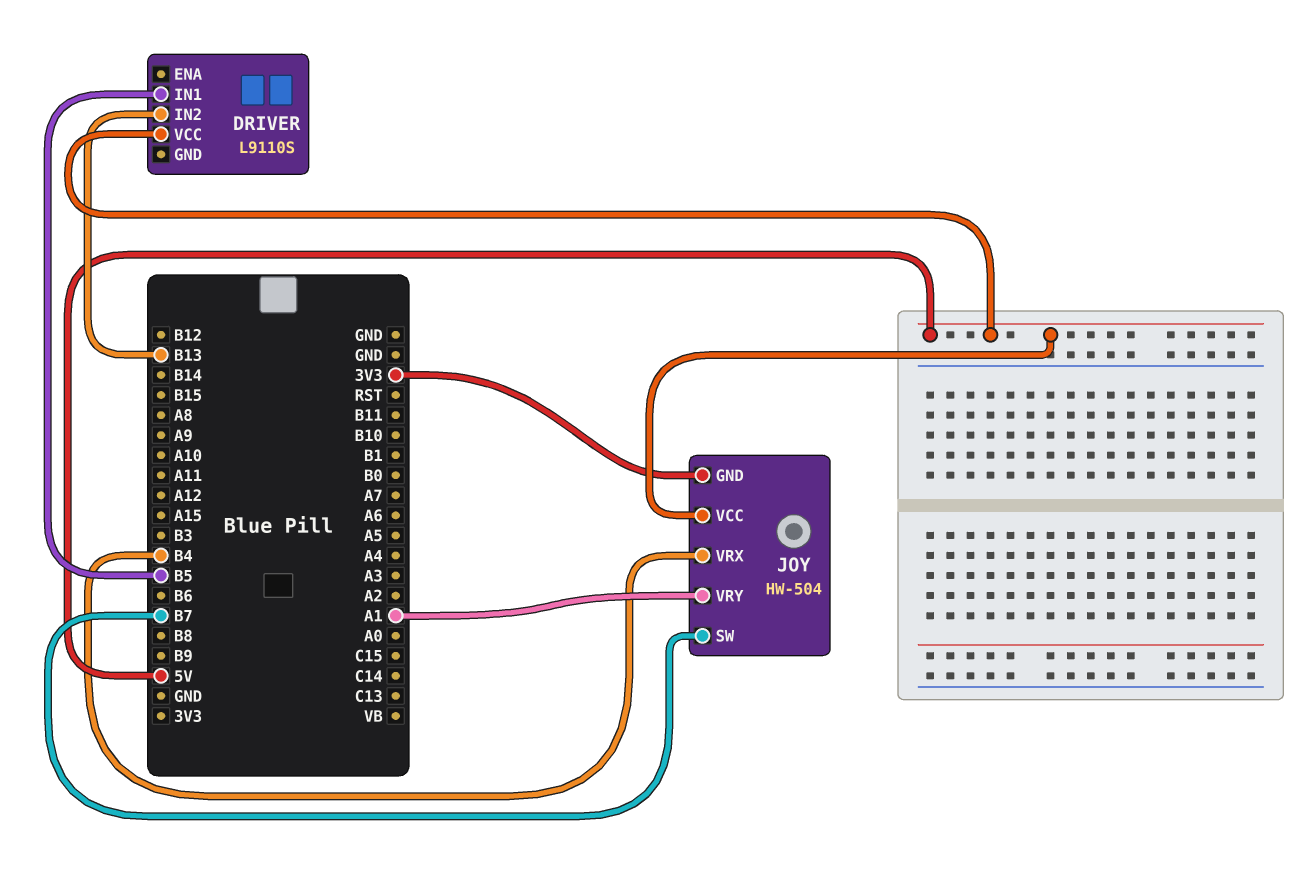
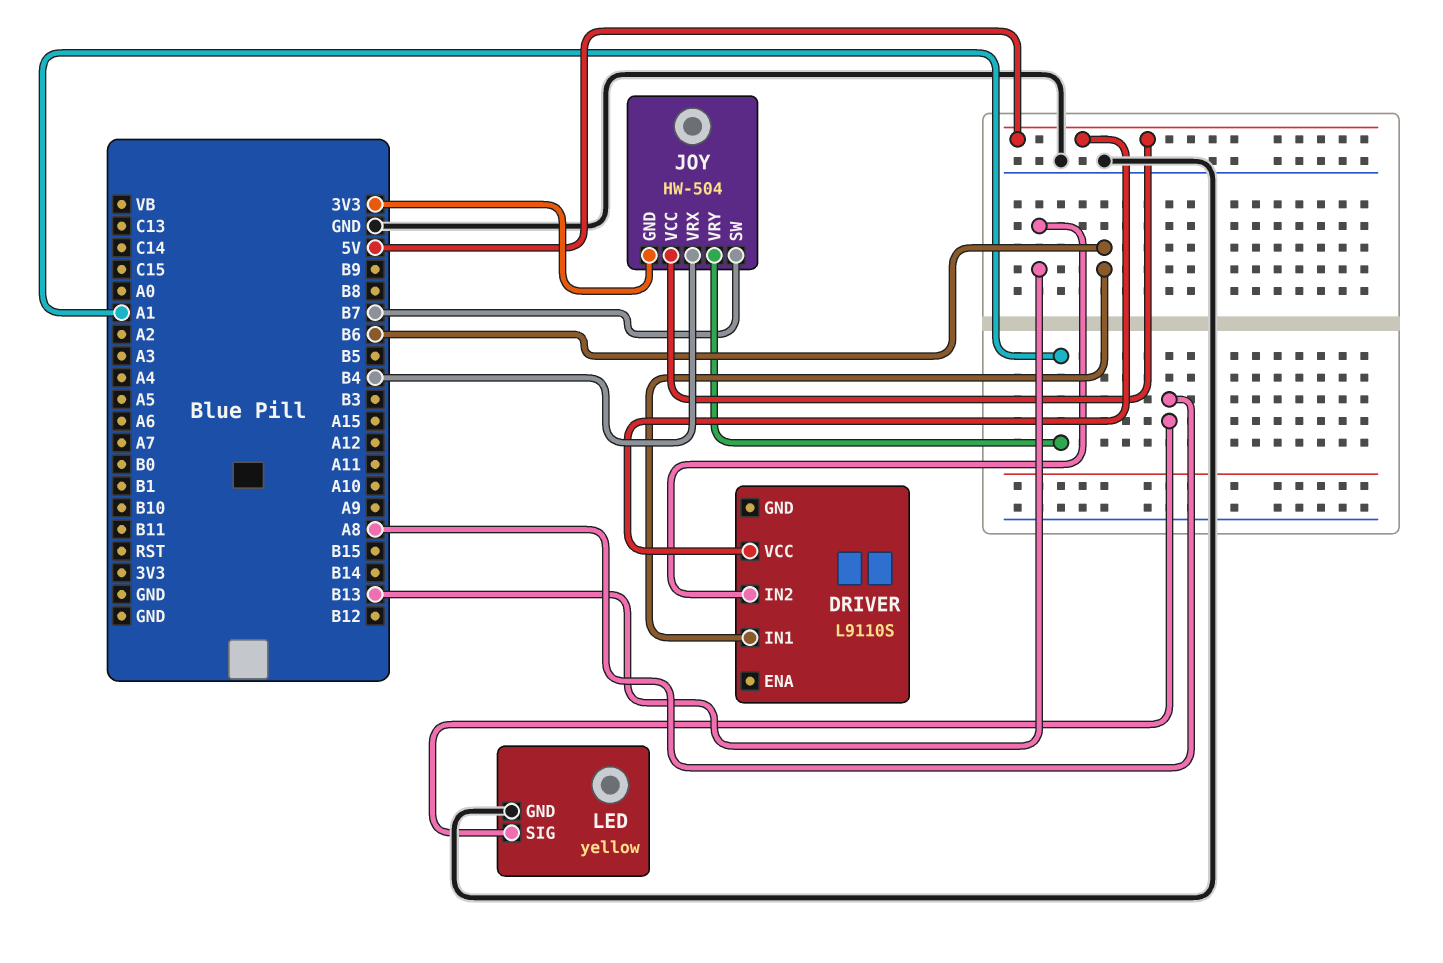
DRIVER pin IN1: B5 -> B6
LED: none -> yellow
LED pin GND: none -> GND
LED pin SIG: none -> A8

